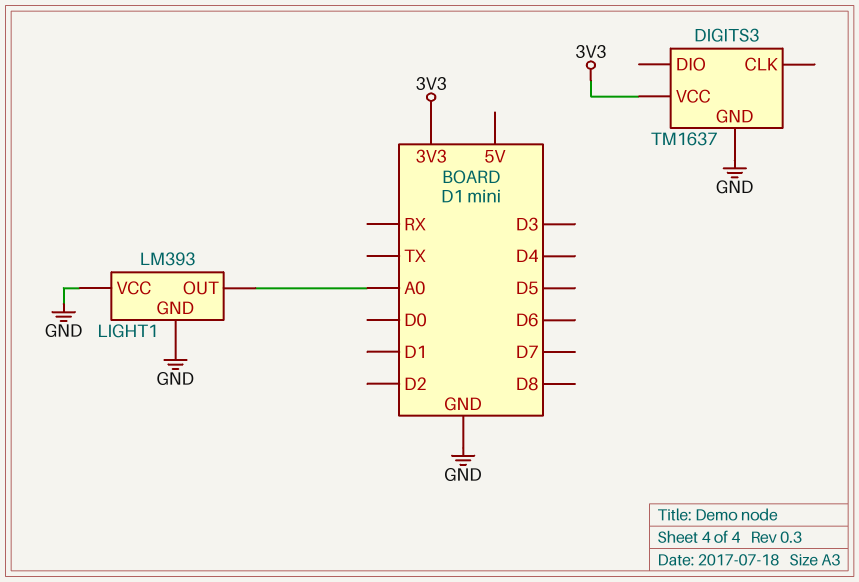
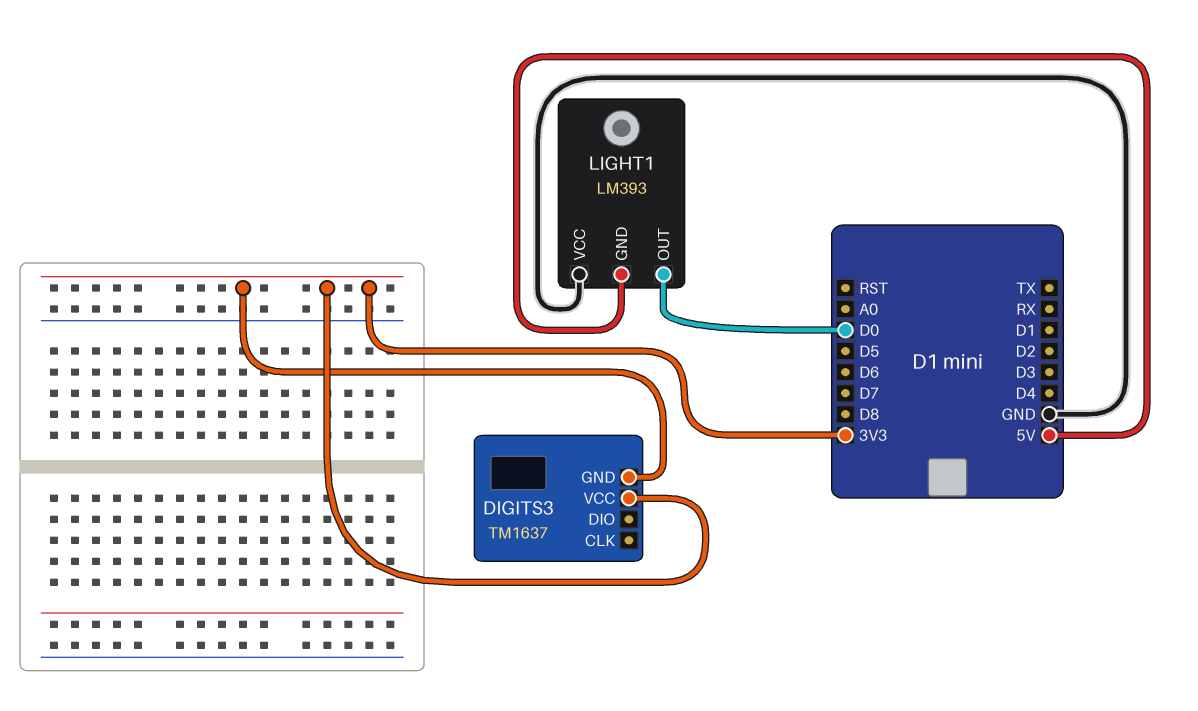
DIGITS3 pin GND: GND -> 3V3
LIGHT1 pin GND: GND -> 5V
LIGHT1 pin OUT: A0 -> D0

